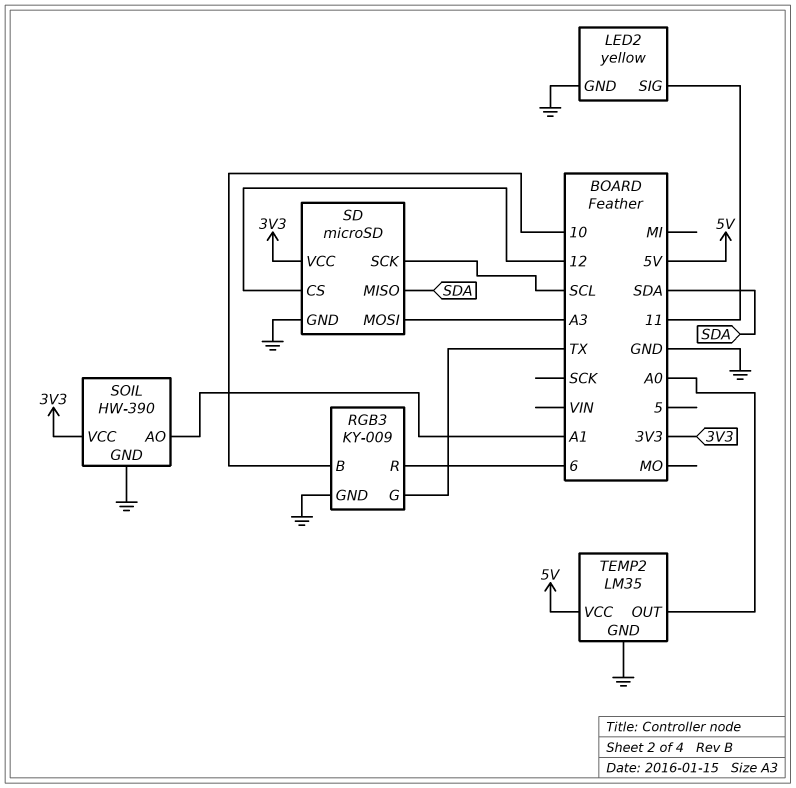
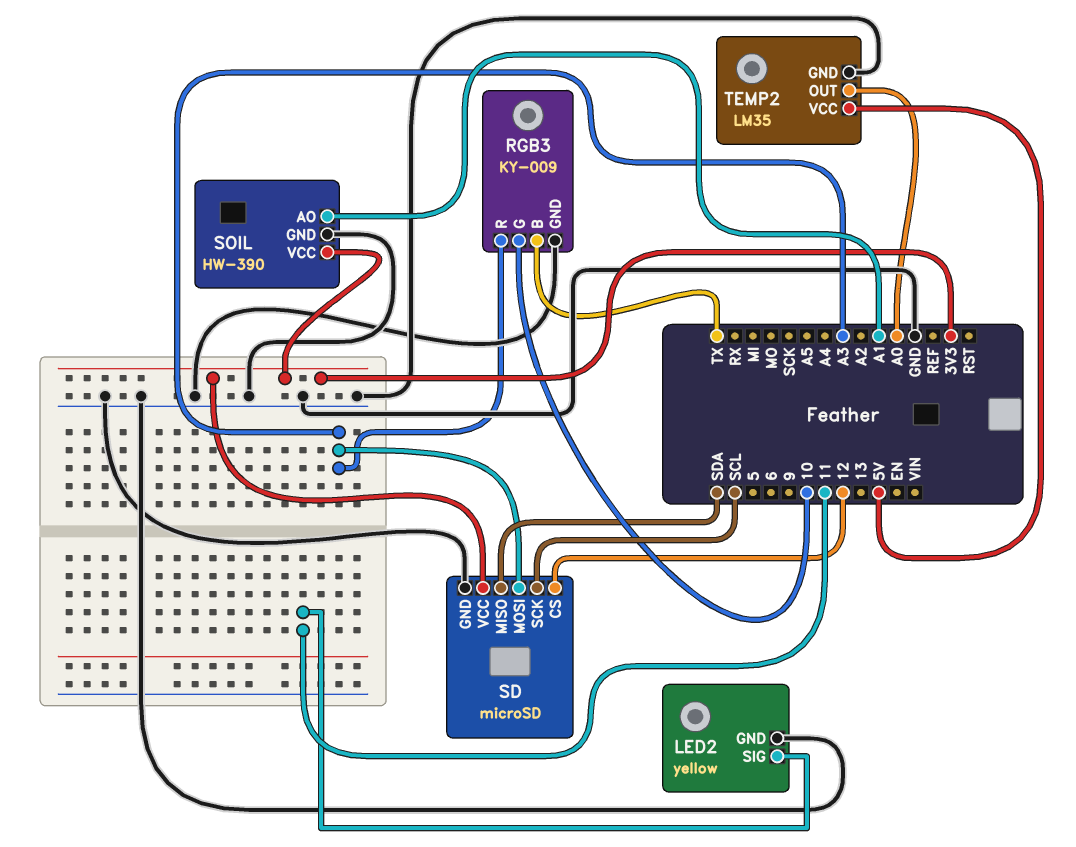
RGB3 pin B: 10 -> TX
RGB3 pin G: TX -> 10
RGB3 pin R: 6 -> A3

